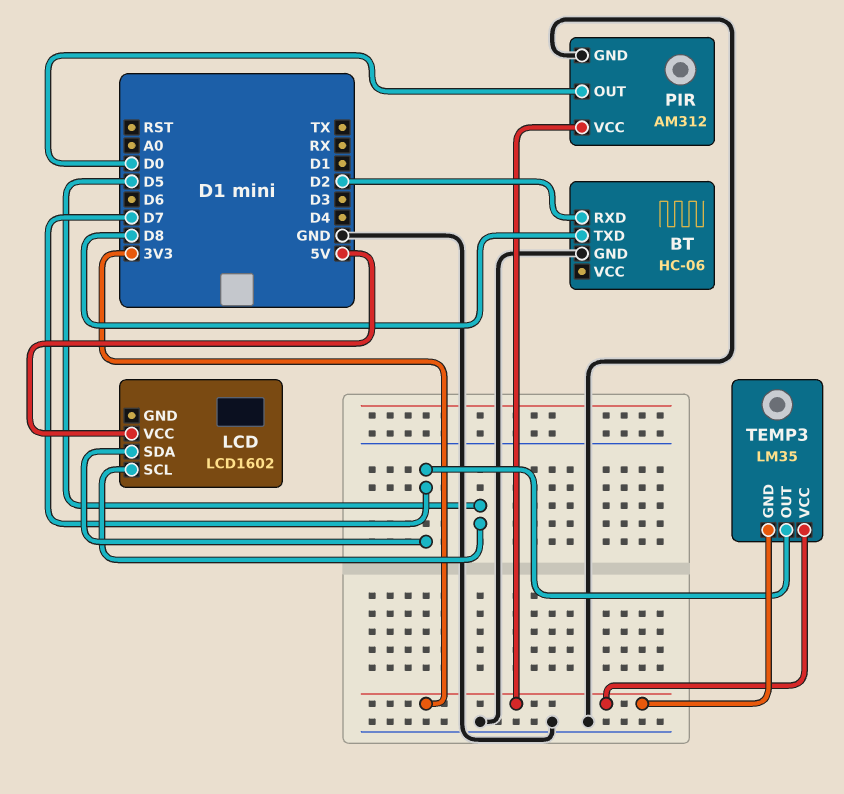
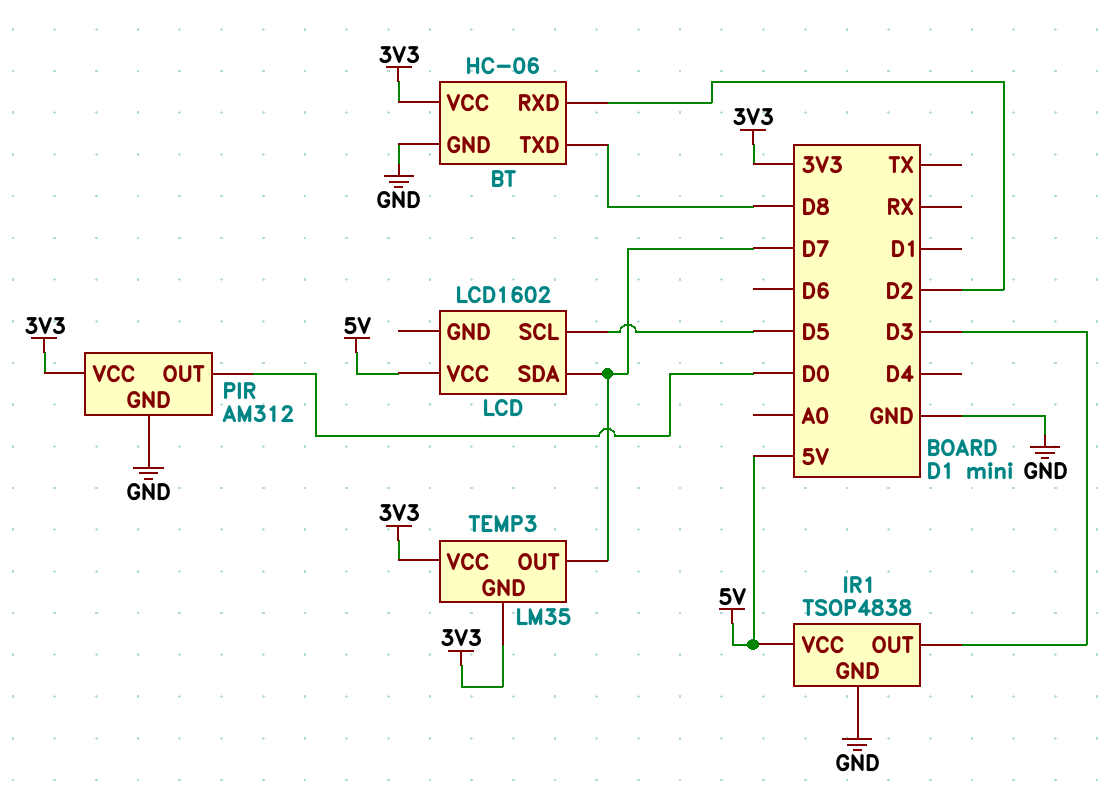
BT pin VCC: none -> 3V3
IR1: none -> TSOP4838
IR1 pin GND: none -> GND
IR1 pin OUT: none -> D3
IR1 pin VCC: none -> 5V

